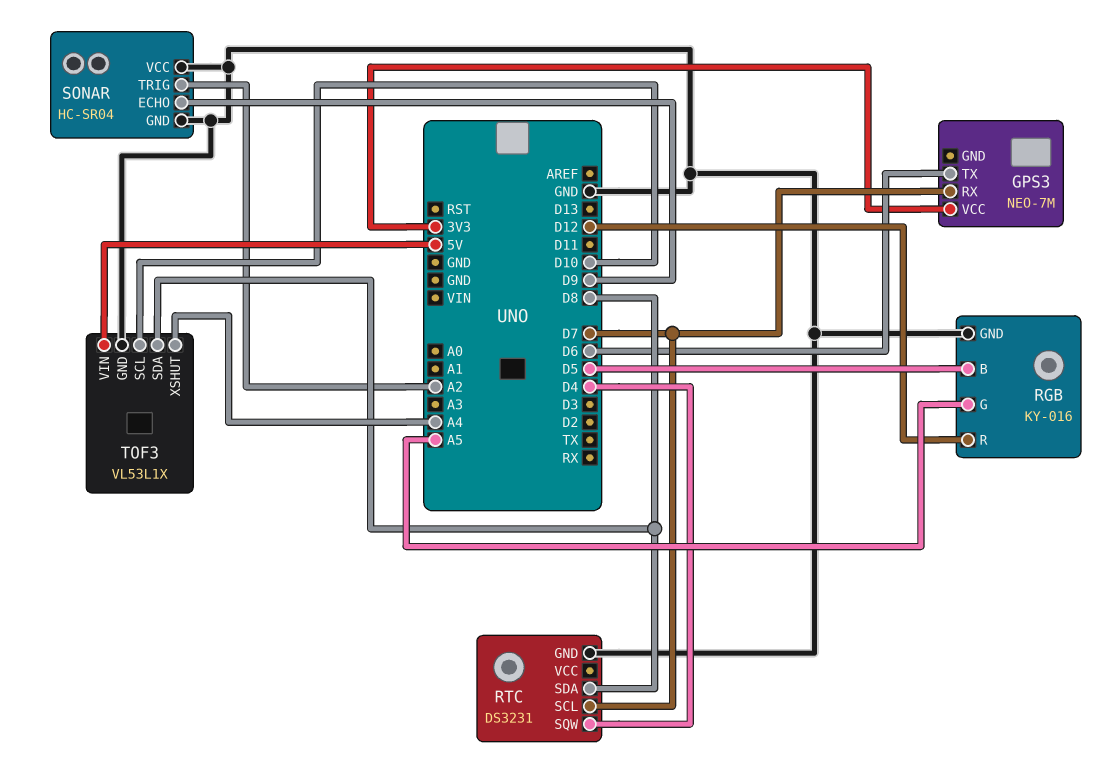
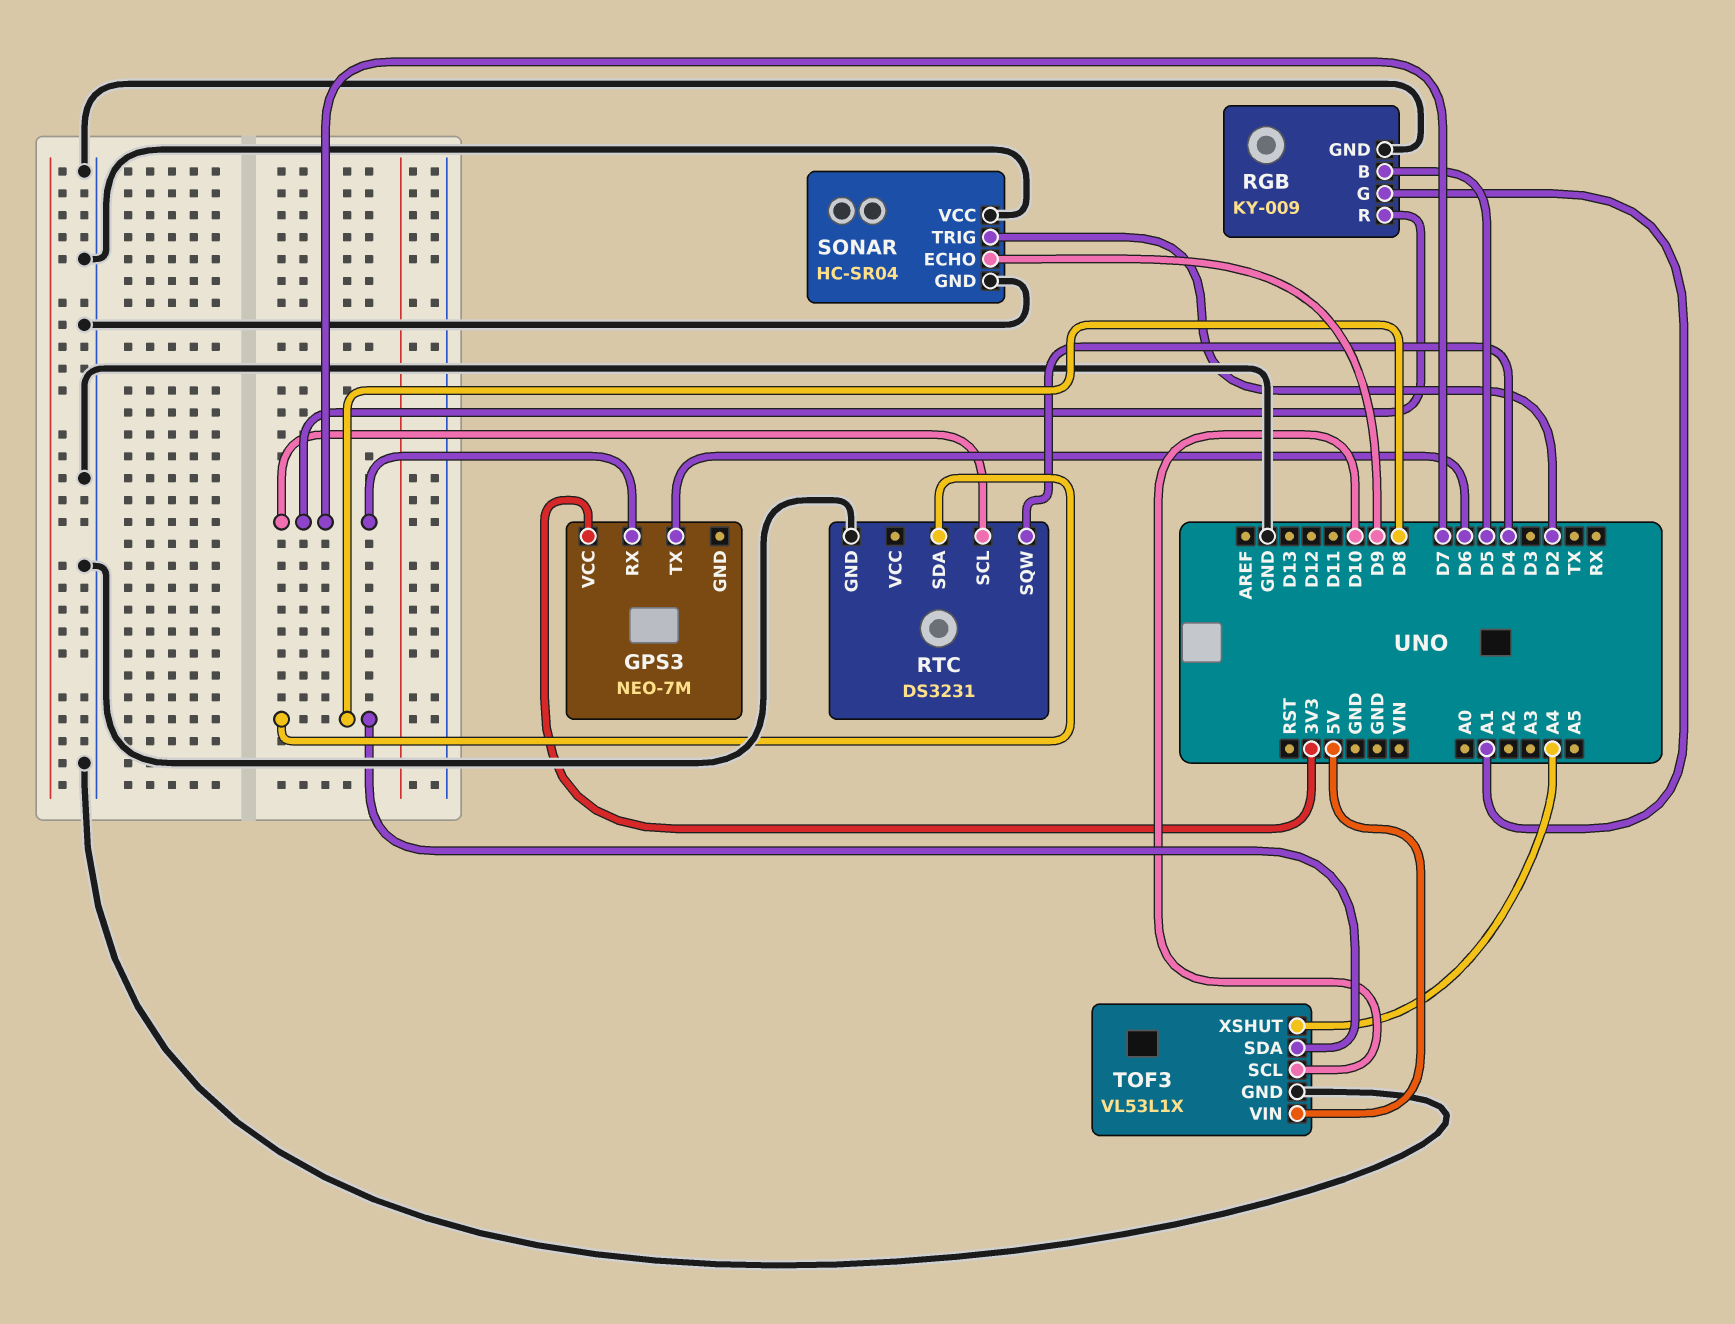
RGB: KY-016 -> KY-009
RGB pin G: A5 -> A1
RGB pin R: D12 -> D7
SONAR pin TRIG: A2 -> D2

